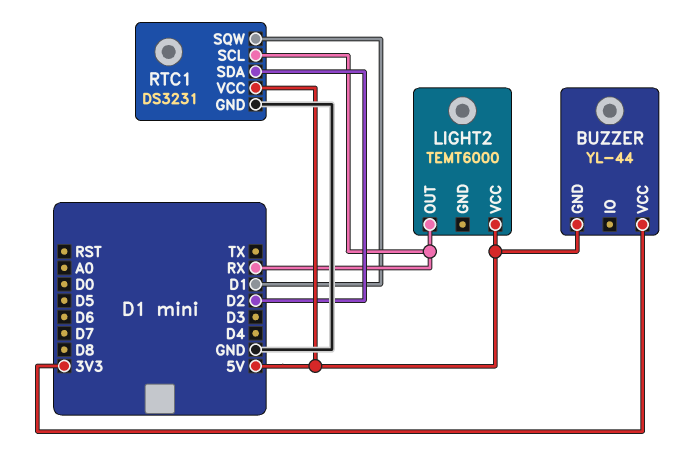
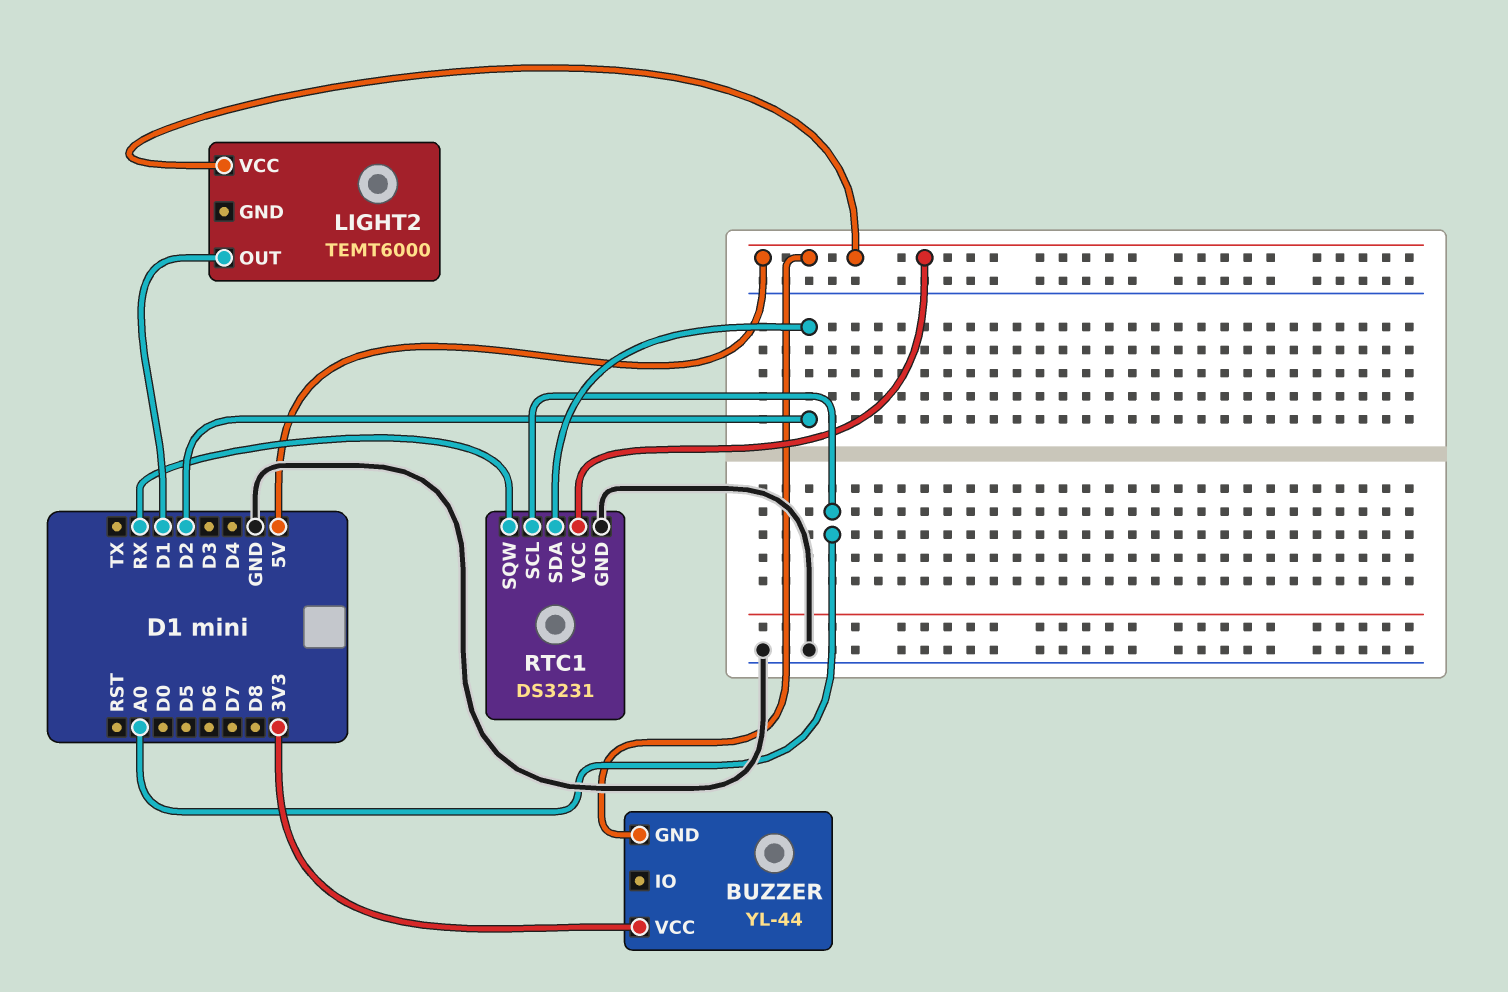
LIGHT2 pin OUT: RX -> D1
RTC1 pin SCL: RX -> A0
RTC1 pin SQW: D1 -> RX

